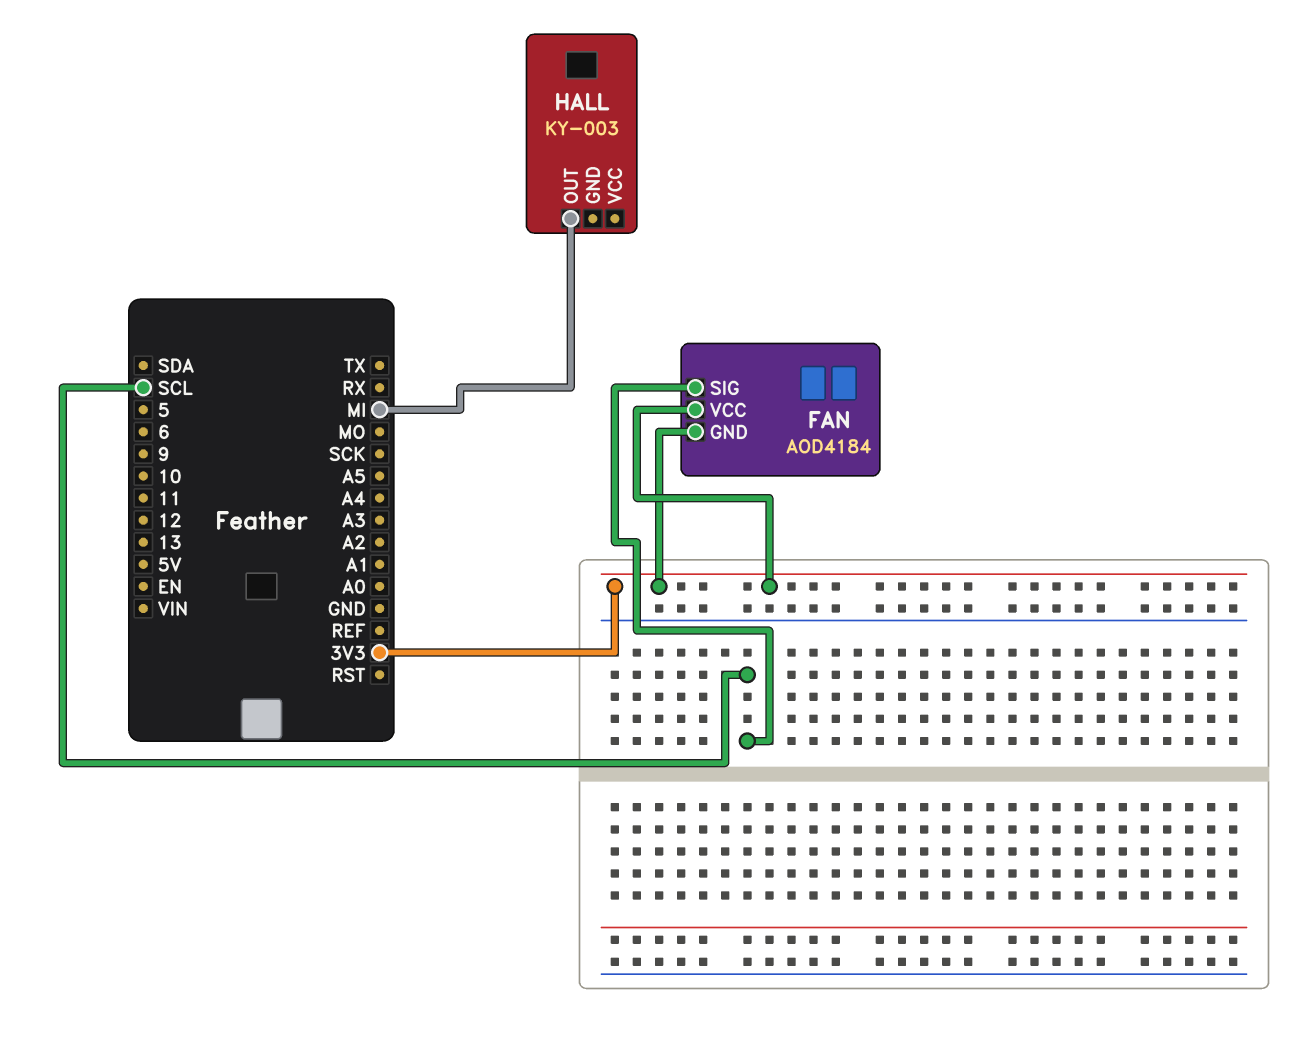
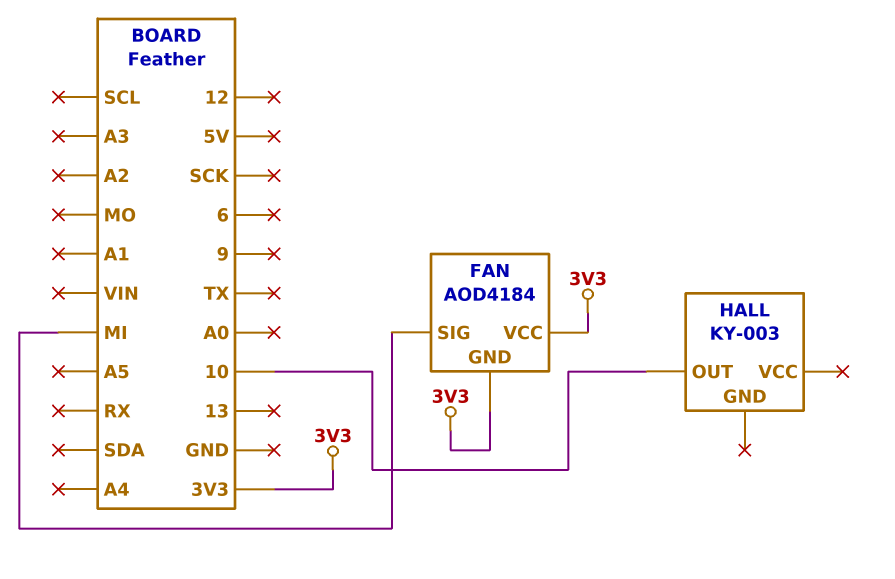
FAN pin SIG: SCL -> MI
HALL pin OUT: MI -> 10

